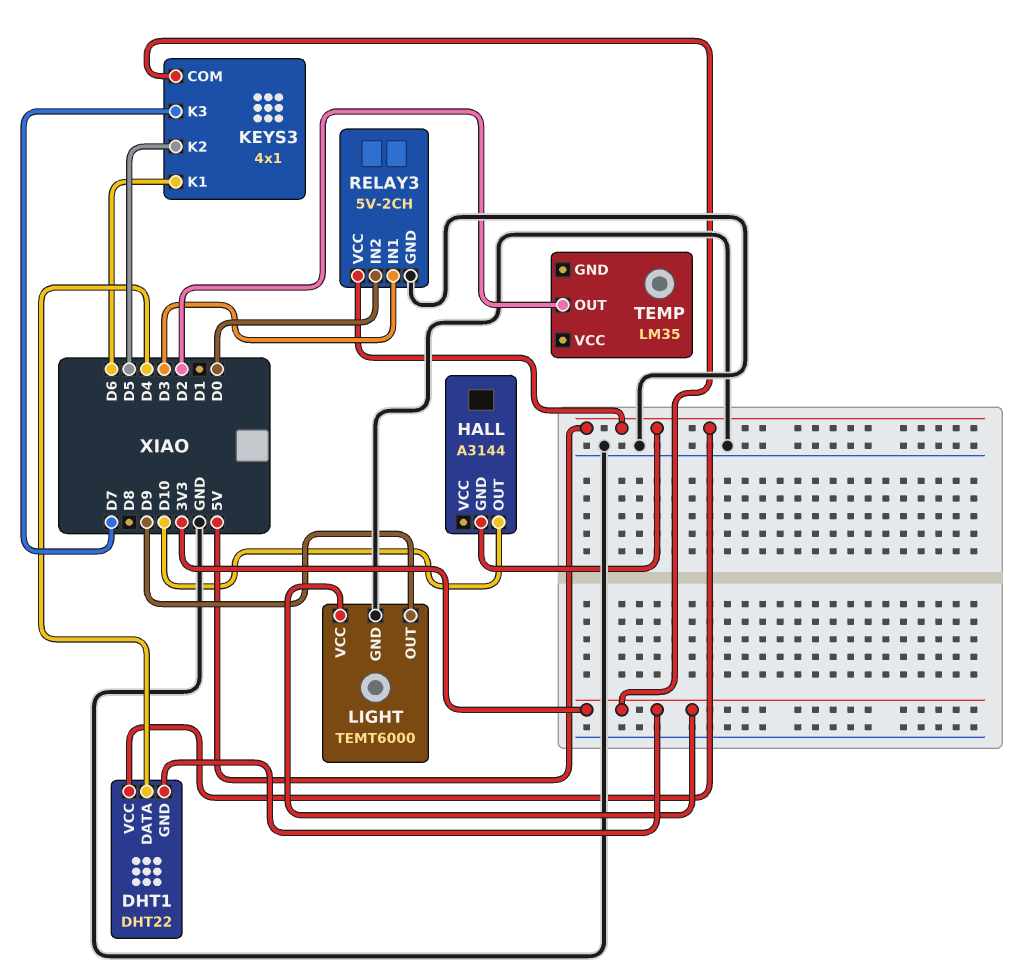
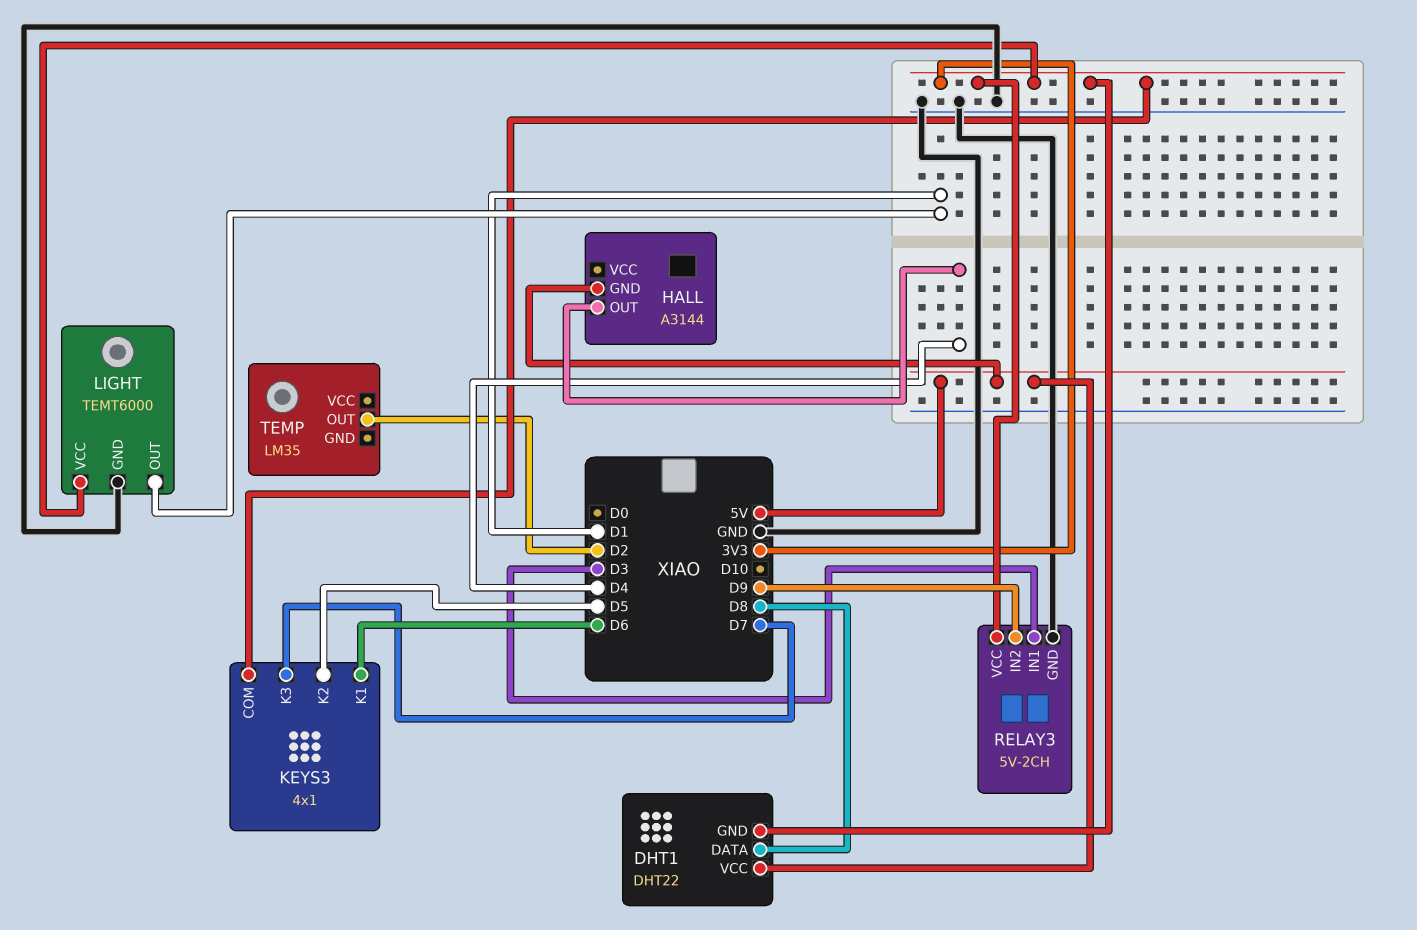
DHT1 pin DATA: D4 -> D8
HALL pin OUT: D10 -> D4
LIGHT pin OUT: D9 -> D1
RELAY3 pin IN2: D0 -> D9
RELAY3 pin VCC: 5V -> 3V3

